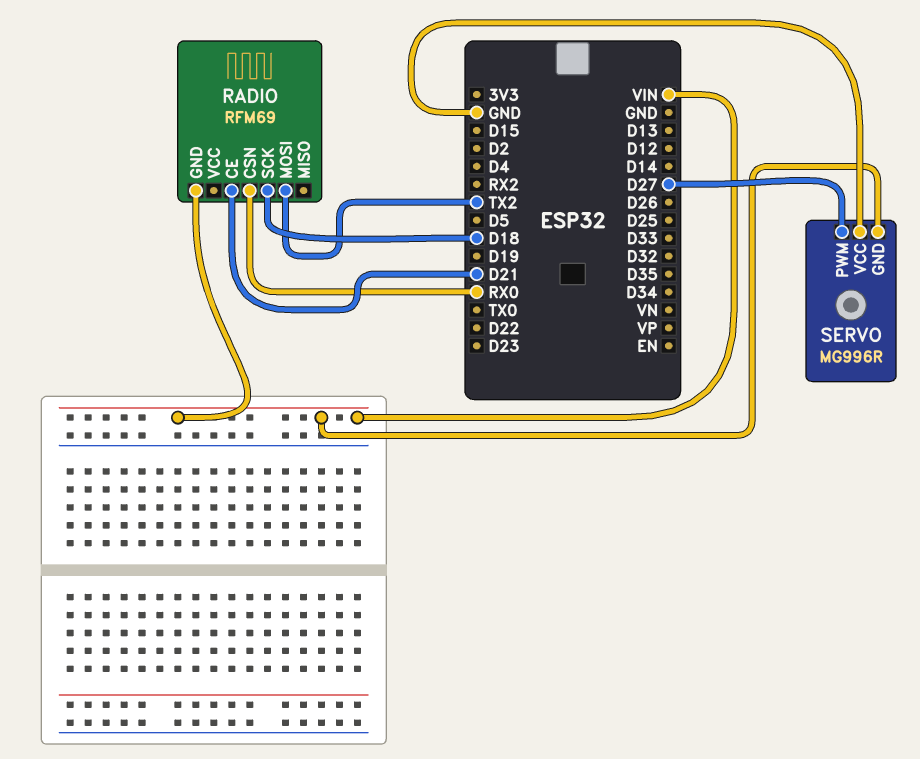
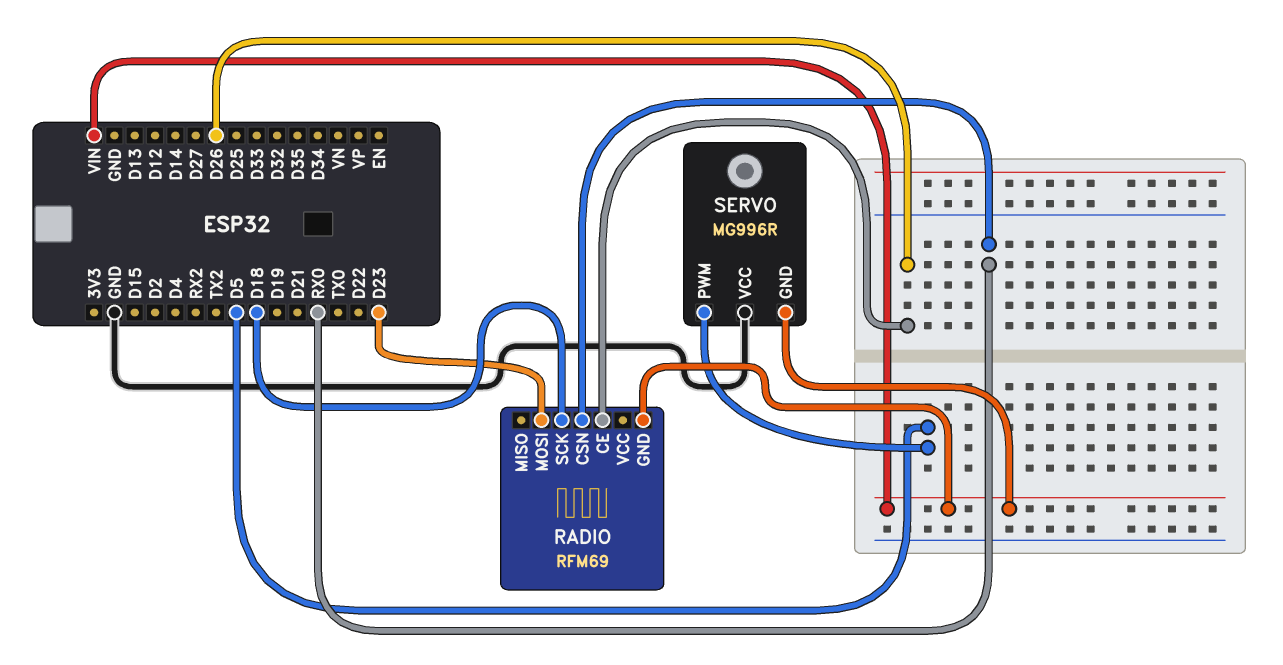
RADIO pin CE: D21 -> D26
RADIO pin MOSI: TX2 -> D23
SERVO pin PWM: D27 -> D5

